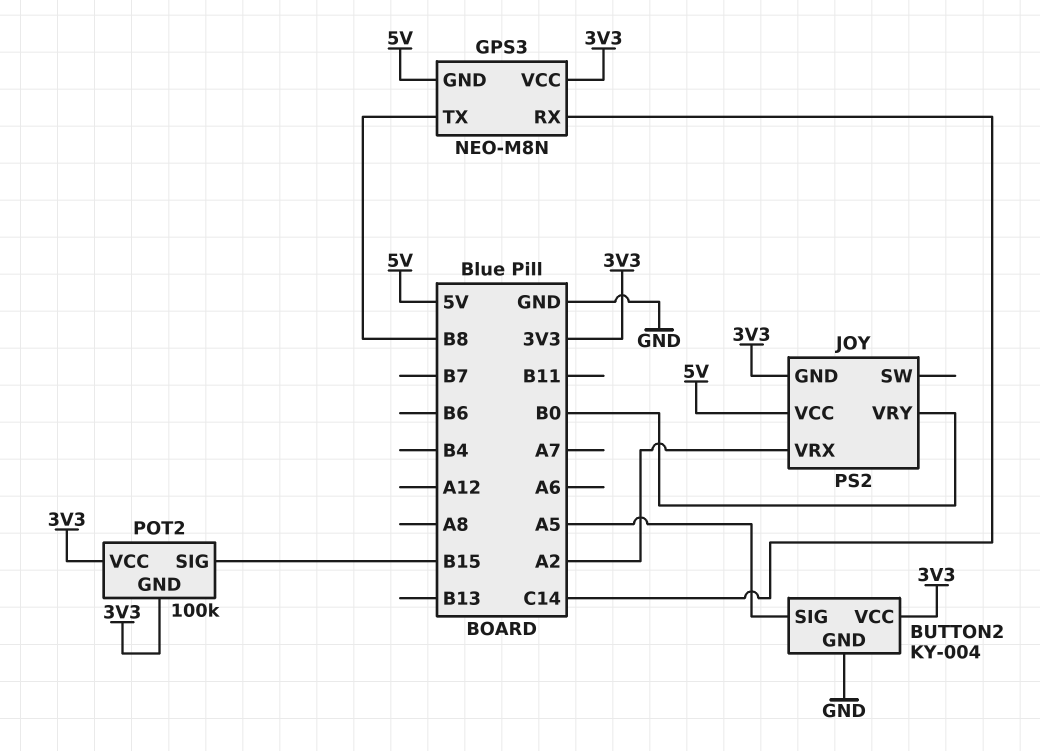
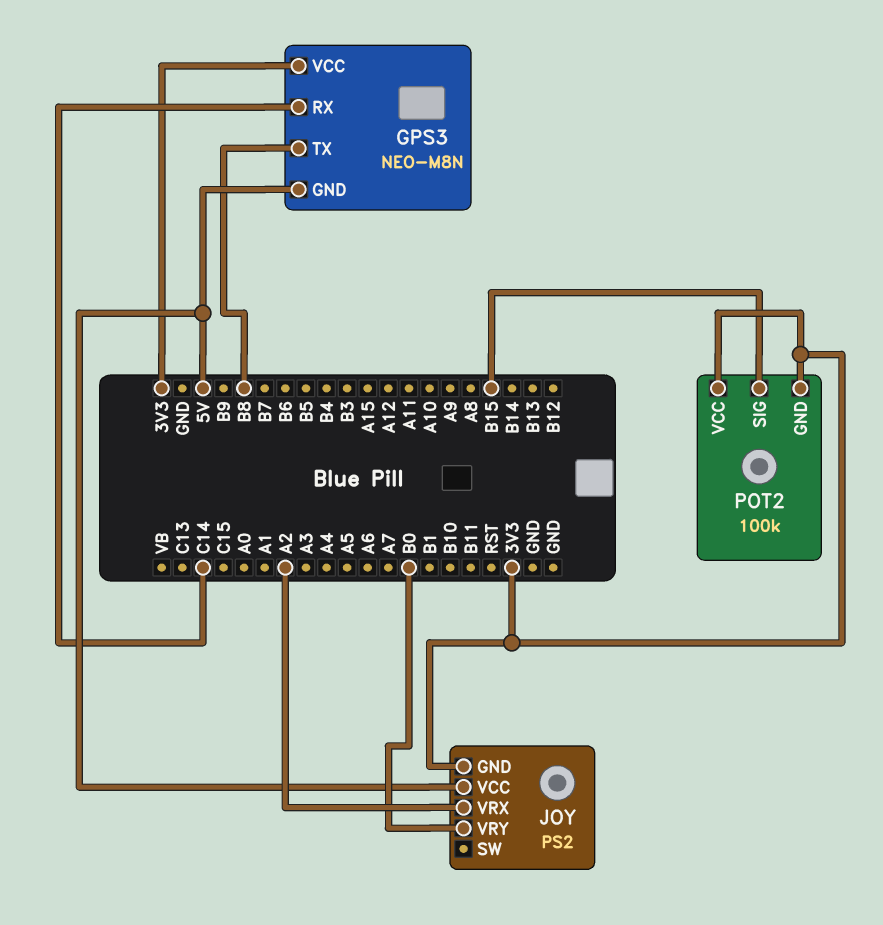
BUTTON2: KY-004 -> none
BUTTON2 pin GND: GND -> none
BUTTON2 pin SIG: A5 -> none
BUTTON2 pin VCC: 3V3 -> none

